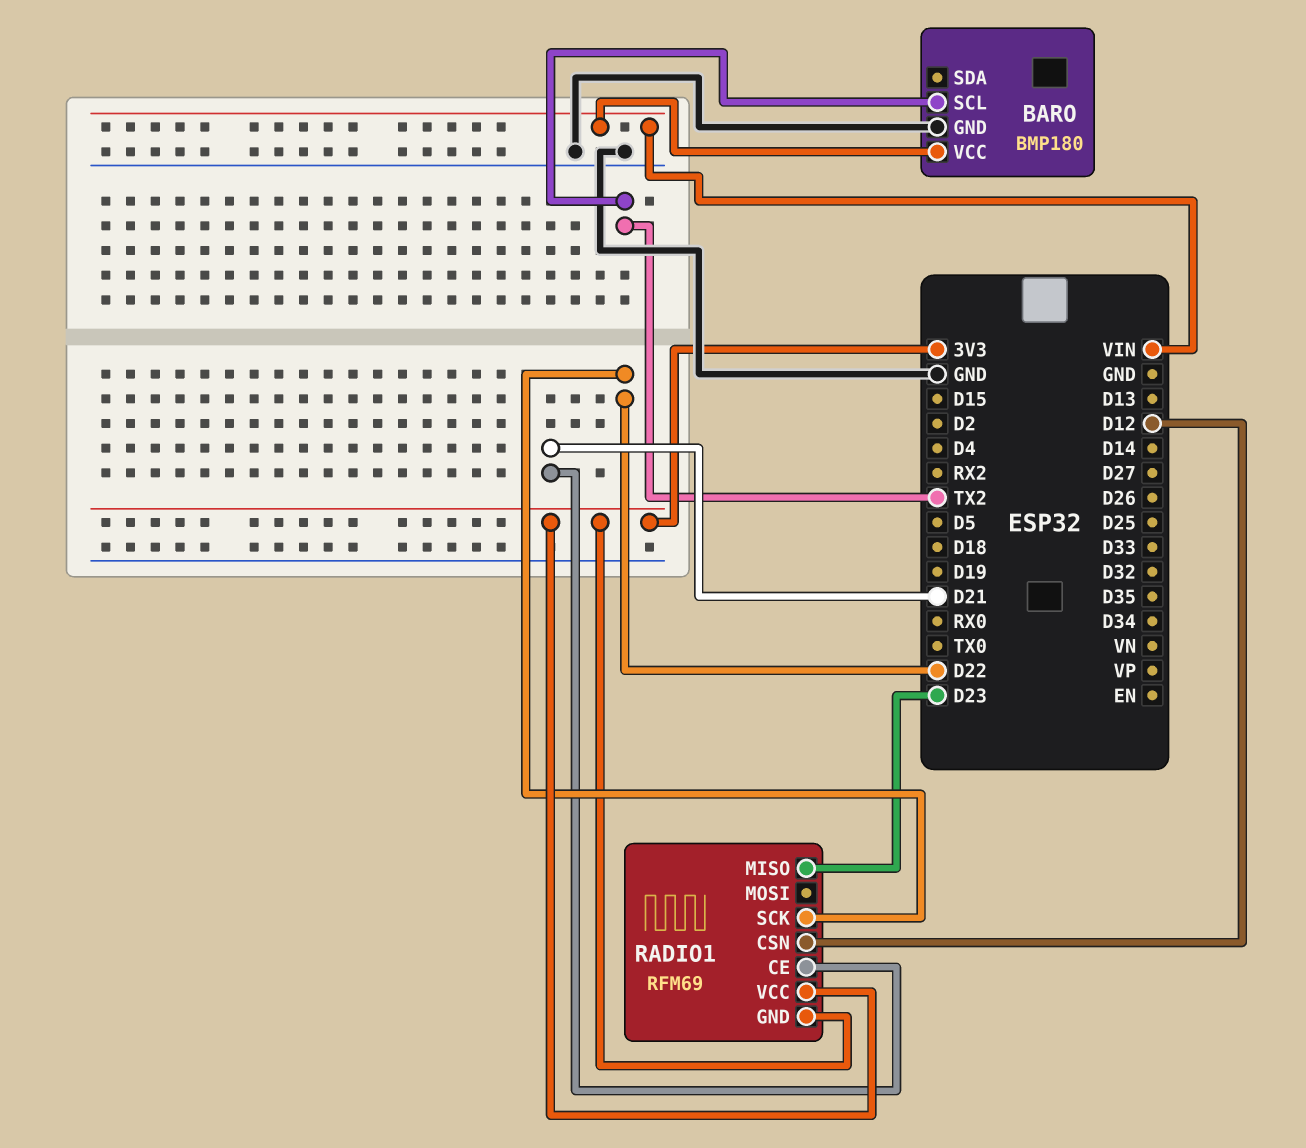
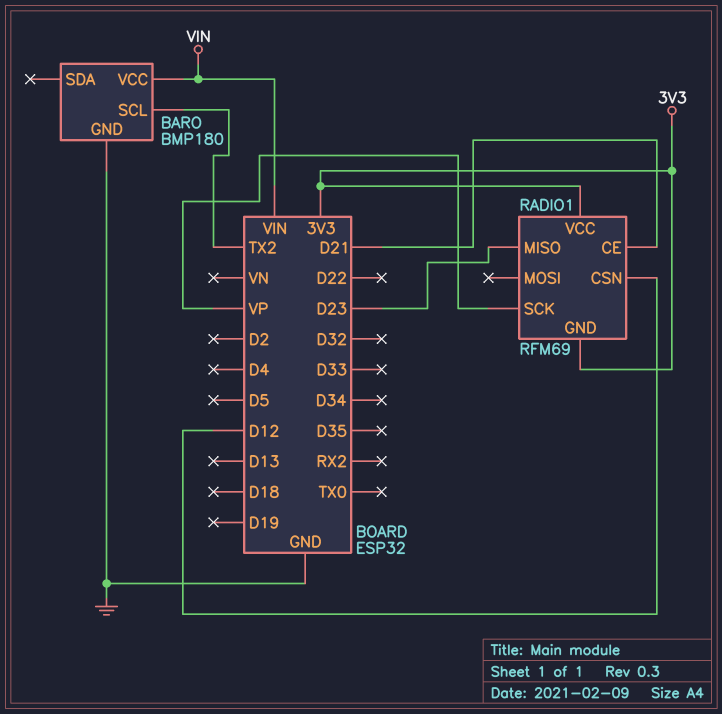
RADIO1 pin SCK: D22 -> VP

